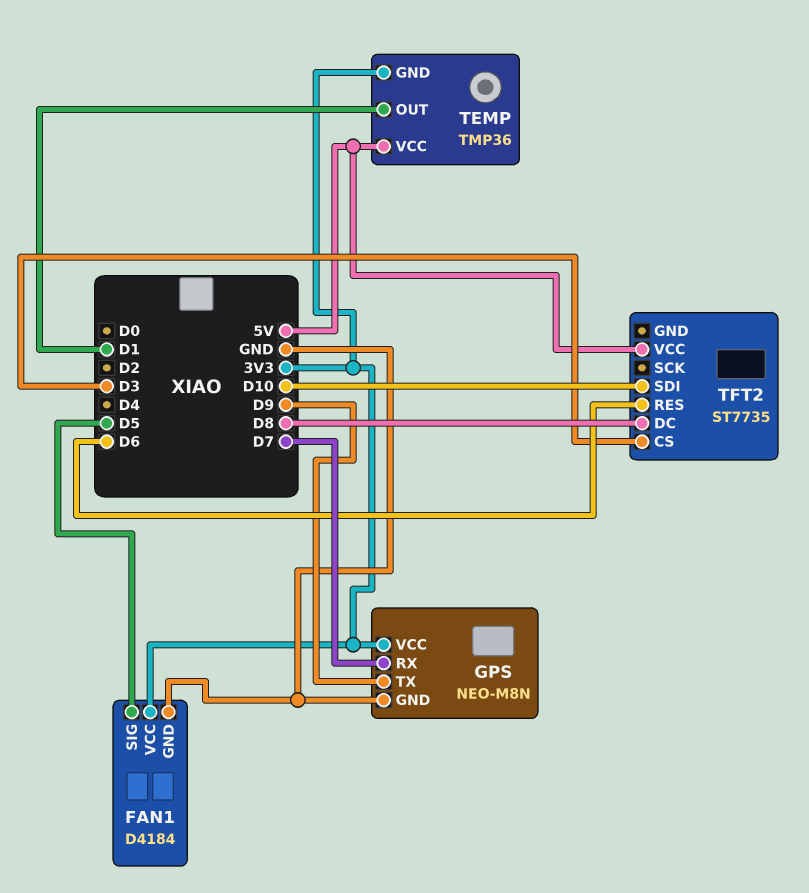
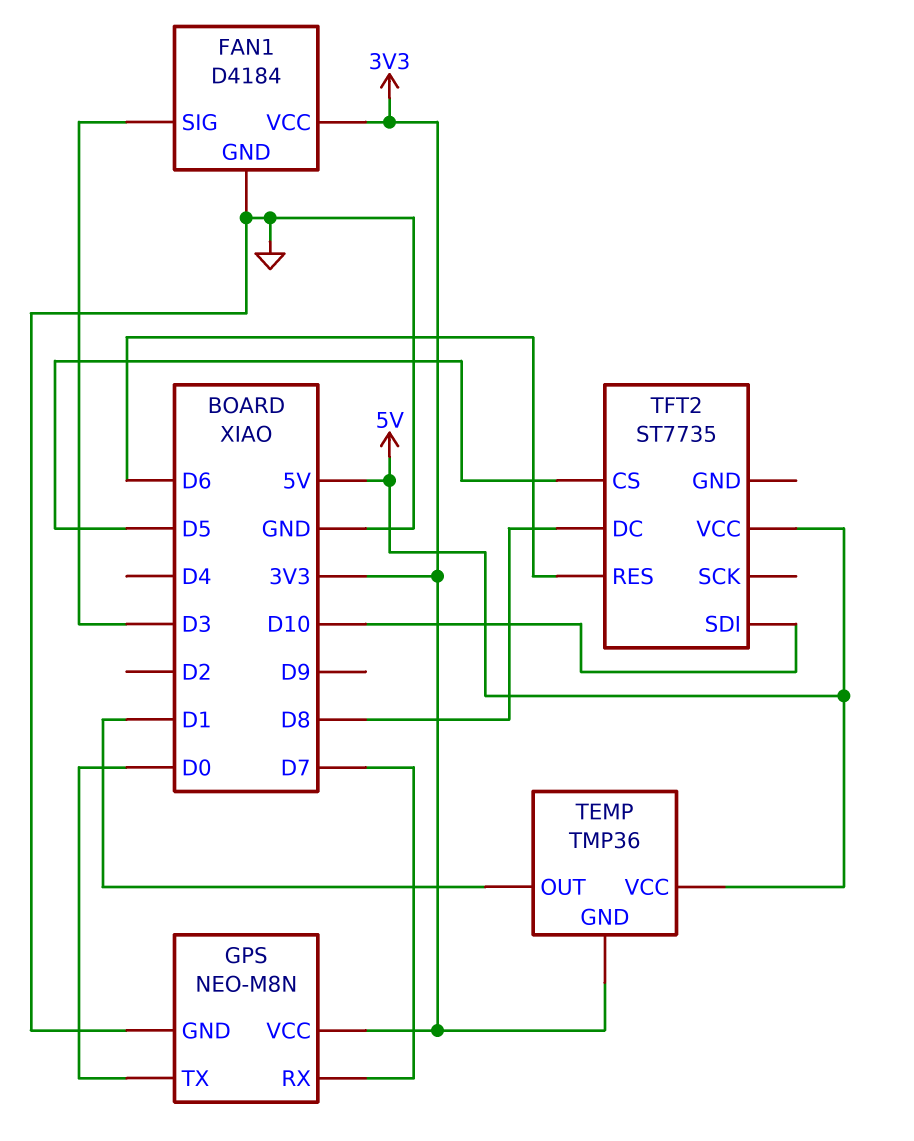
FAN1 pin SIG: D5 -> D3
GPS pin TX: D9 -> D0
TFT2 pin CS: D3 -> D5

